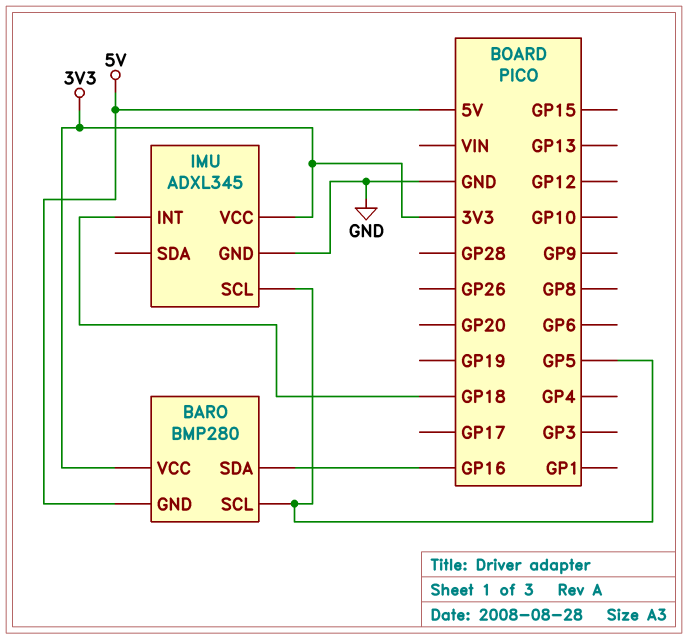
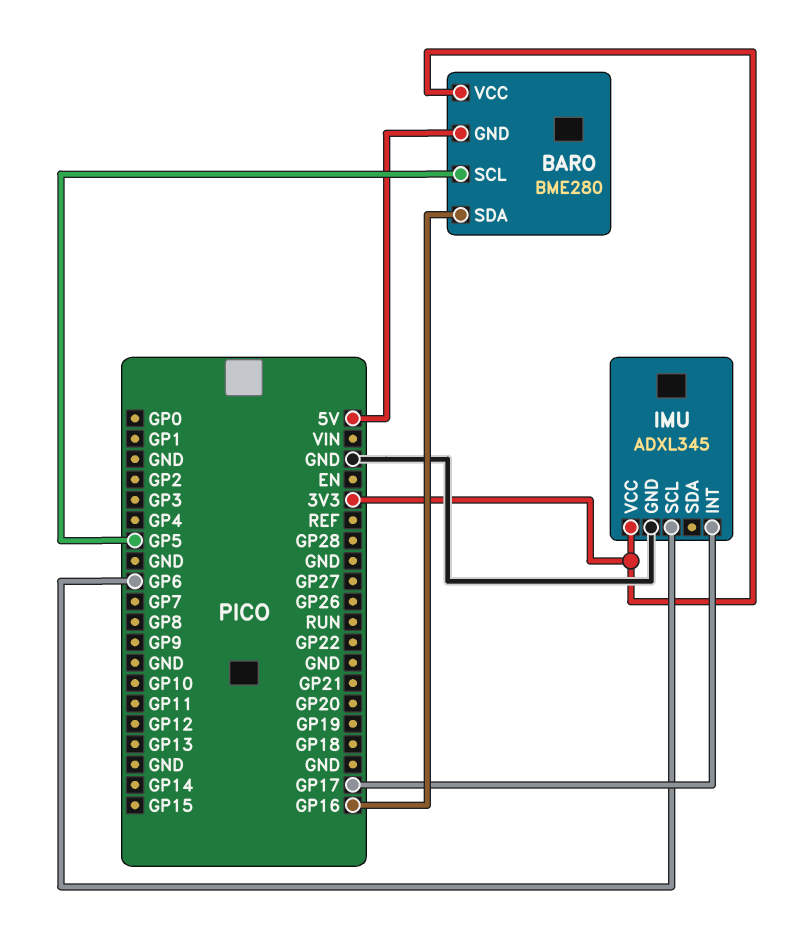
BARO: BMP280 -> BME280
IMU pin INT: GP18 -> GP17
IMU pin SCL: GP5 -> GP6

